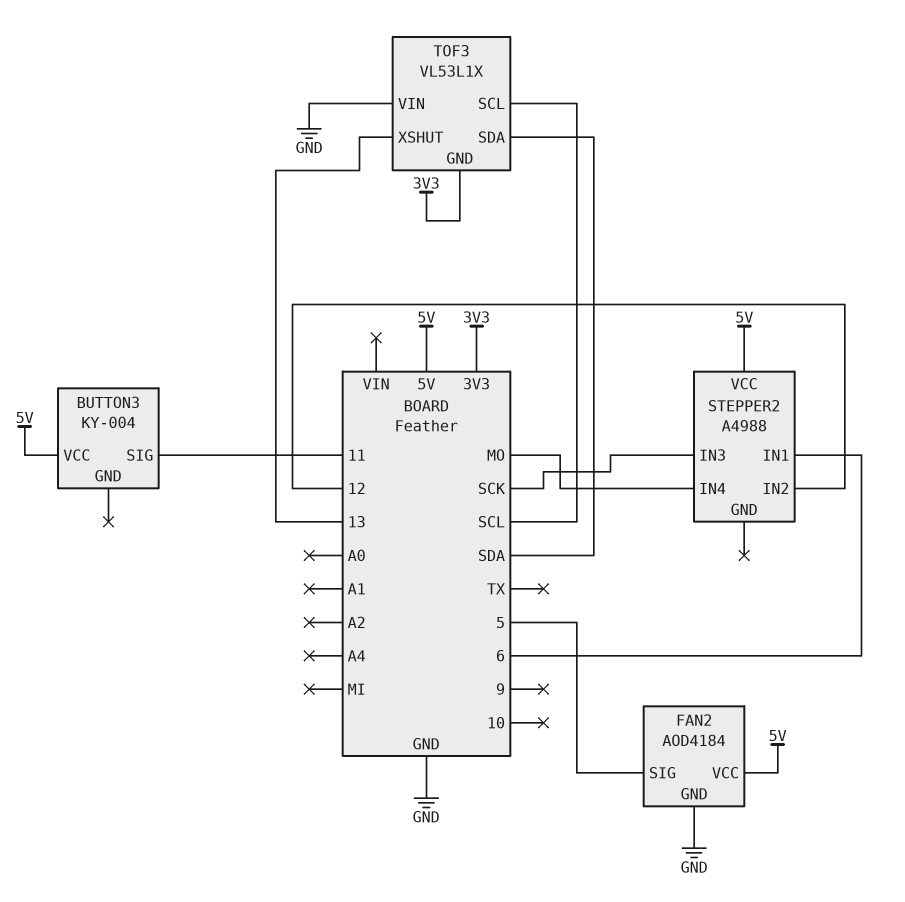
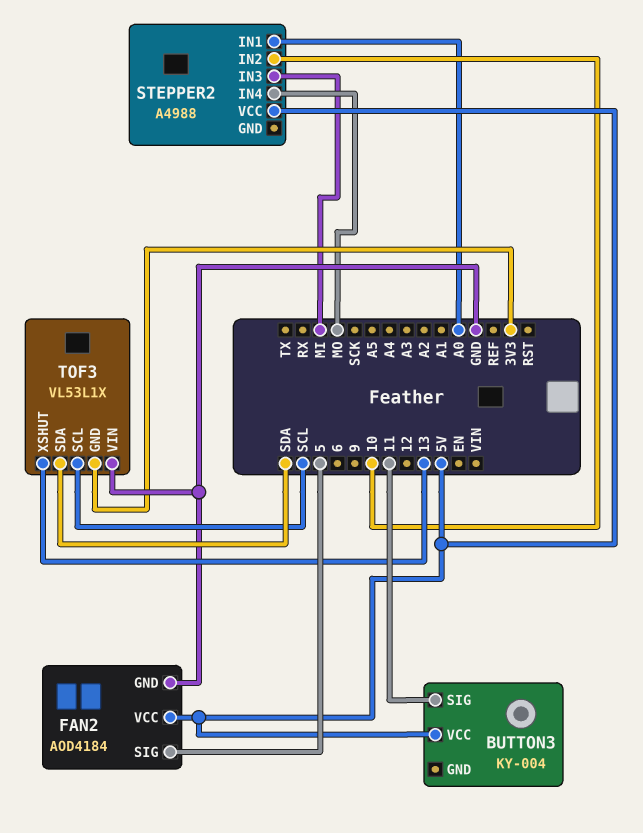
STEPPER2 pin IN1: 6 -> A0
STEPPER2 pin IN2: 12 -> 10
STEPPER2 pin IN3: SCK -> MI

